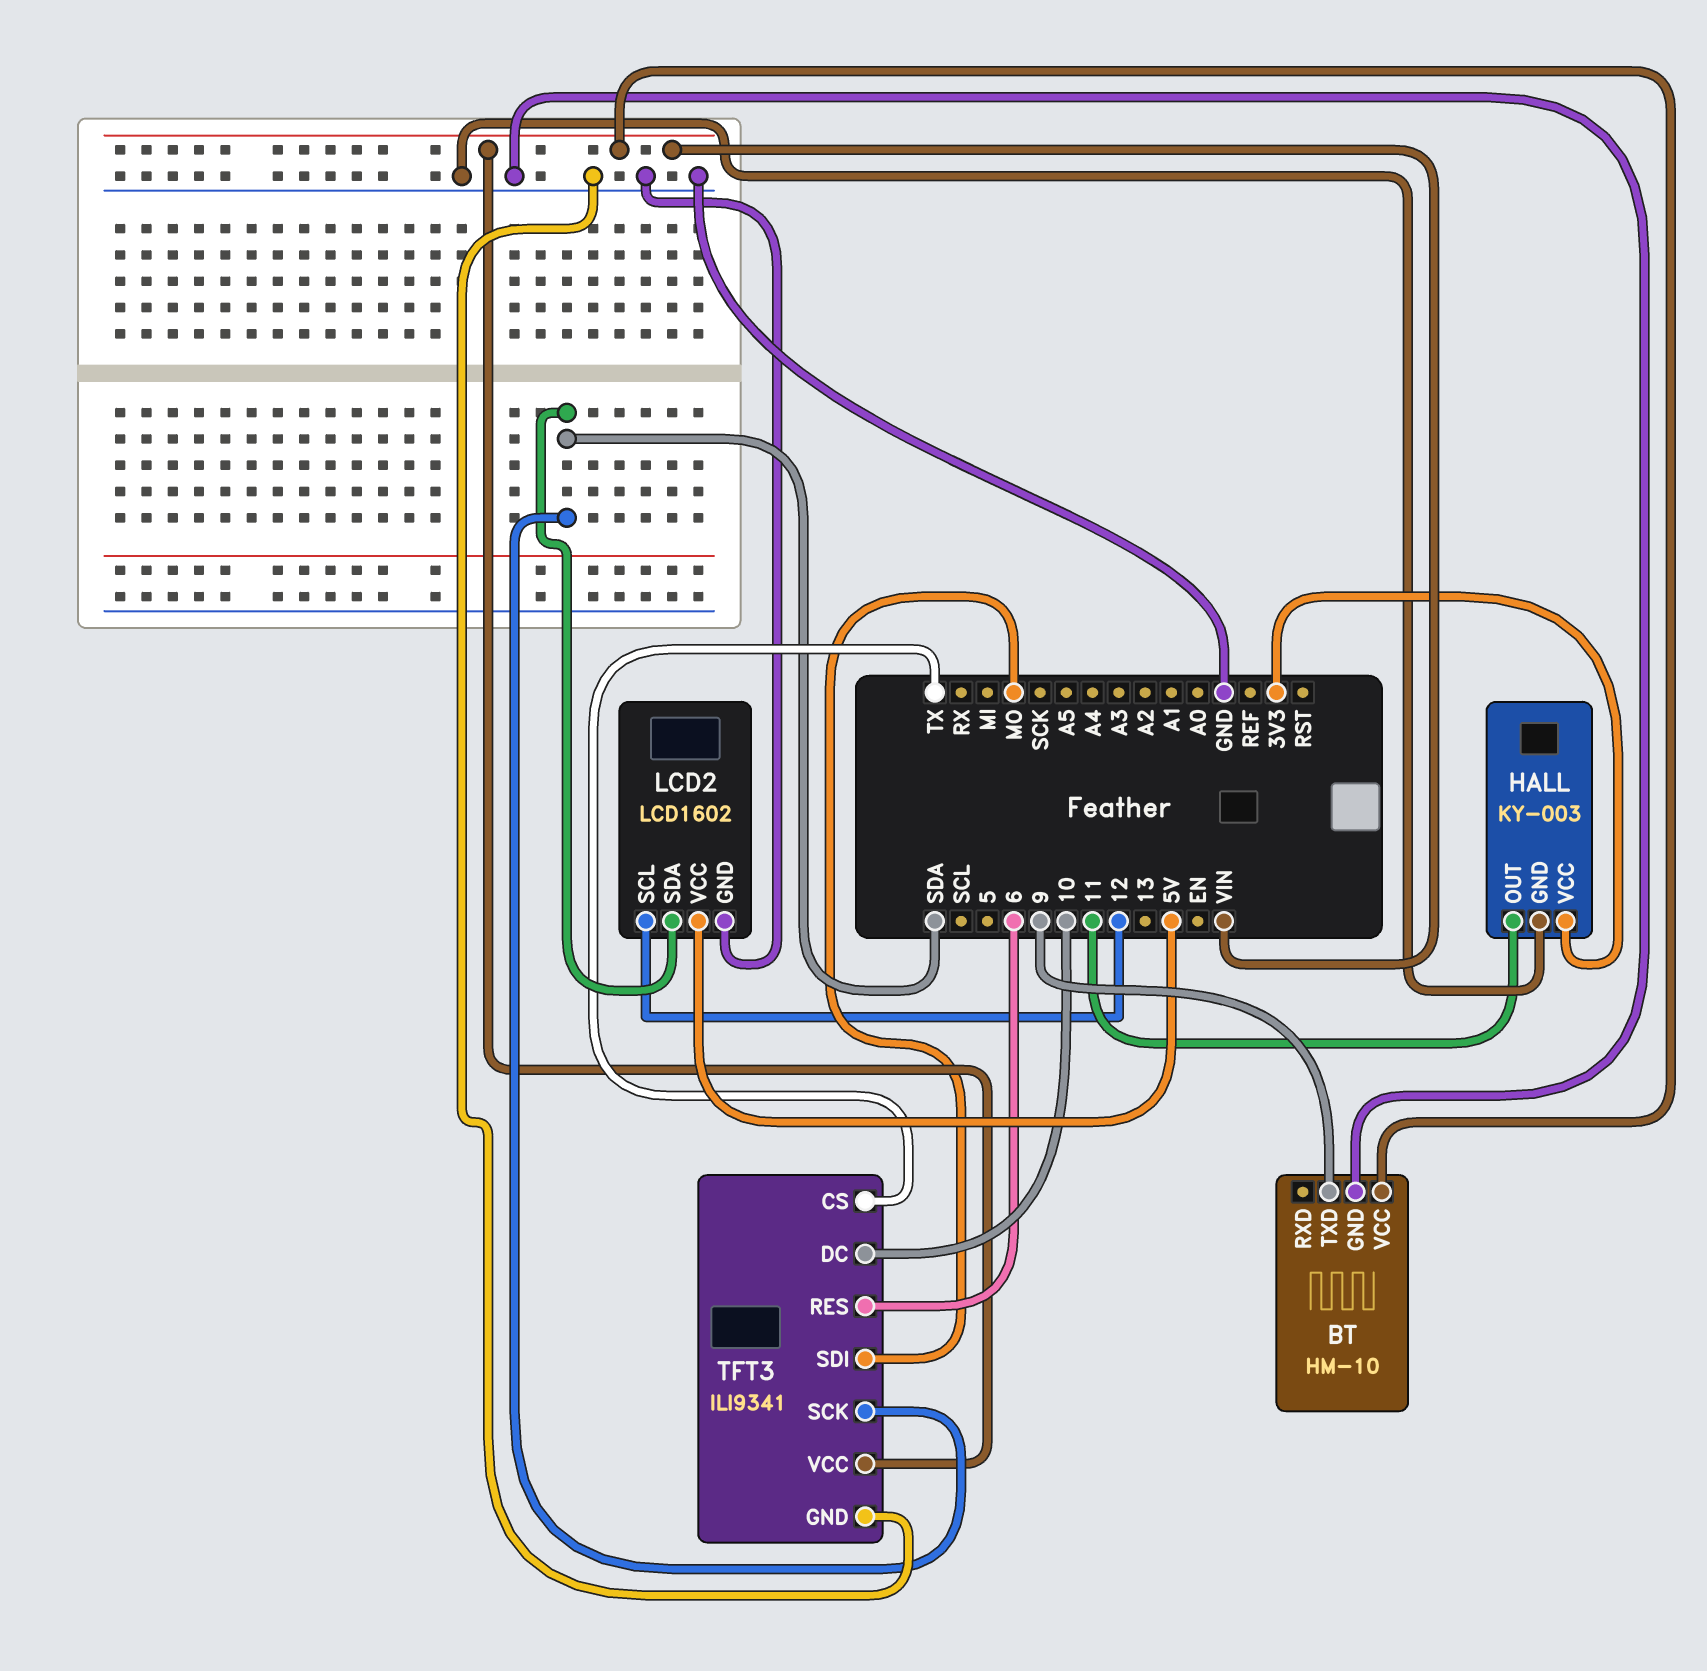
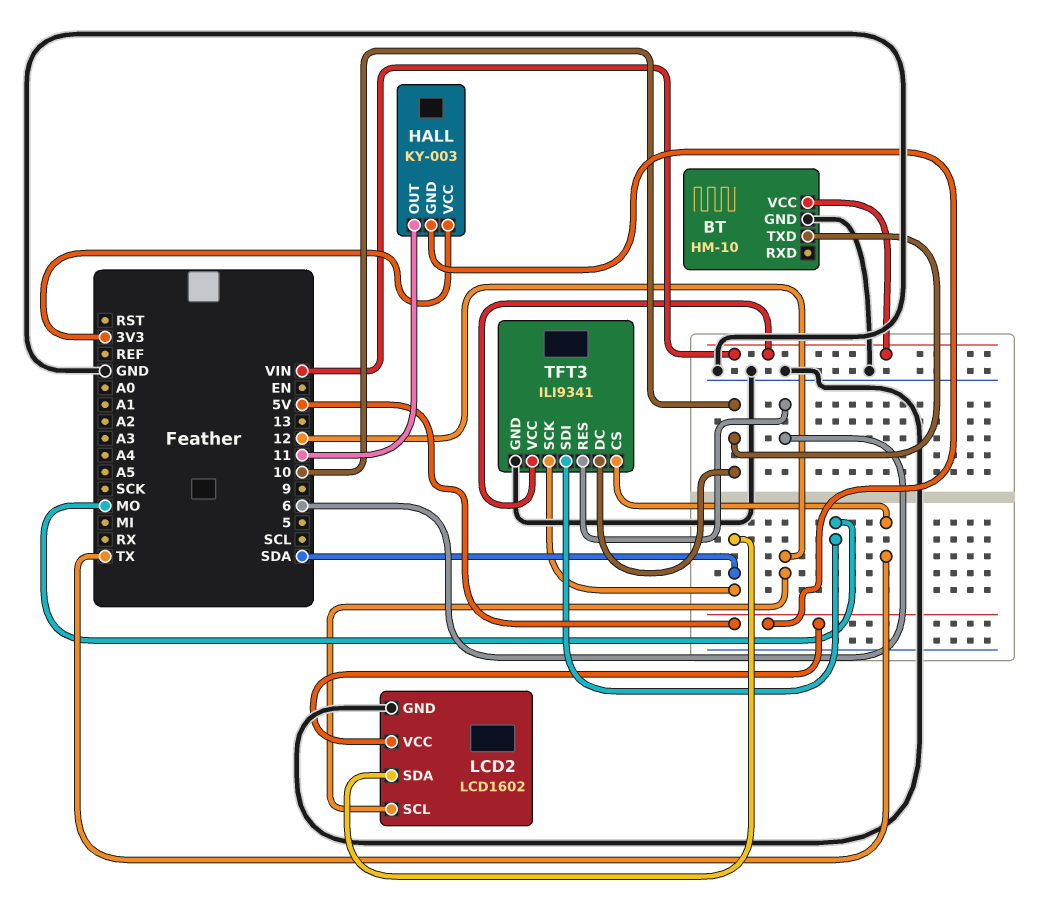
BT pin TXD: 9 -> 10
HALL pin GND: GND -> 5V

